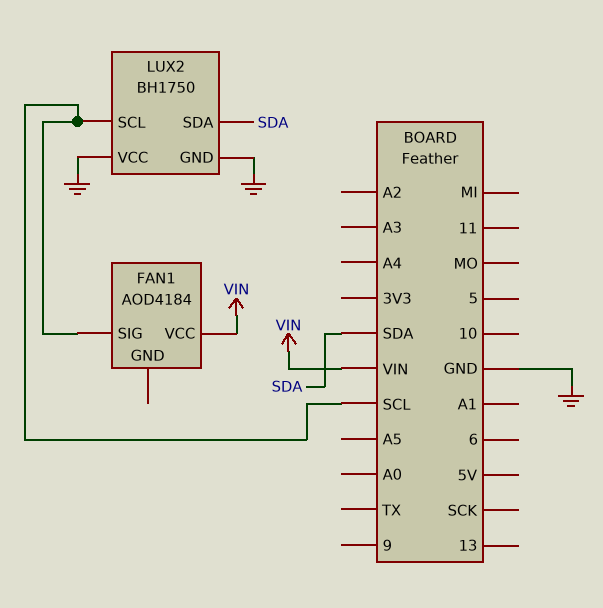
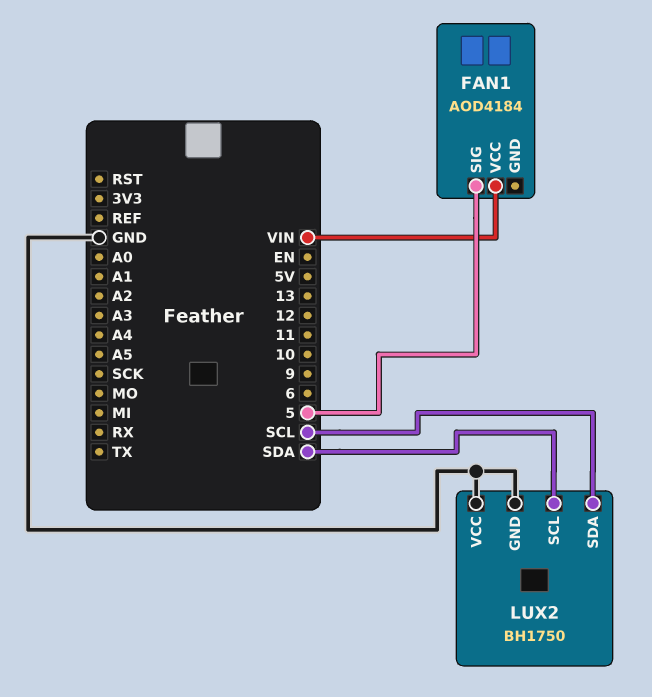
FAN1 pin SIG: SCL -> 5
LUX2 pin SCL: SCL -> SDA
LUX2 pin SDA: SDA -> SCL

